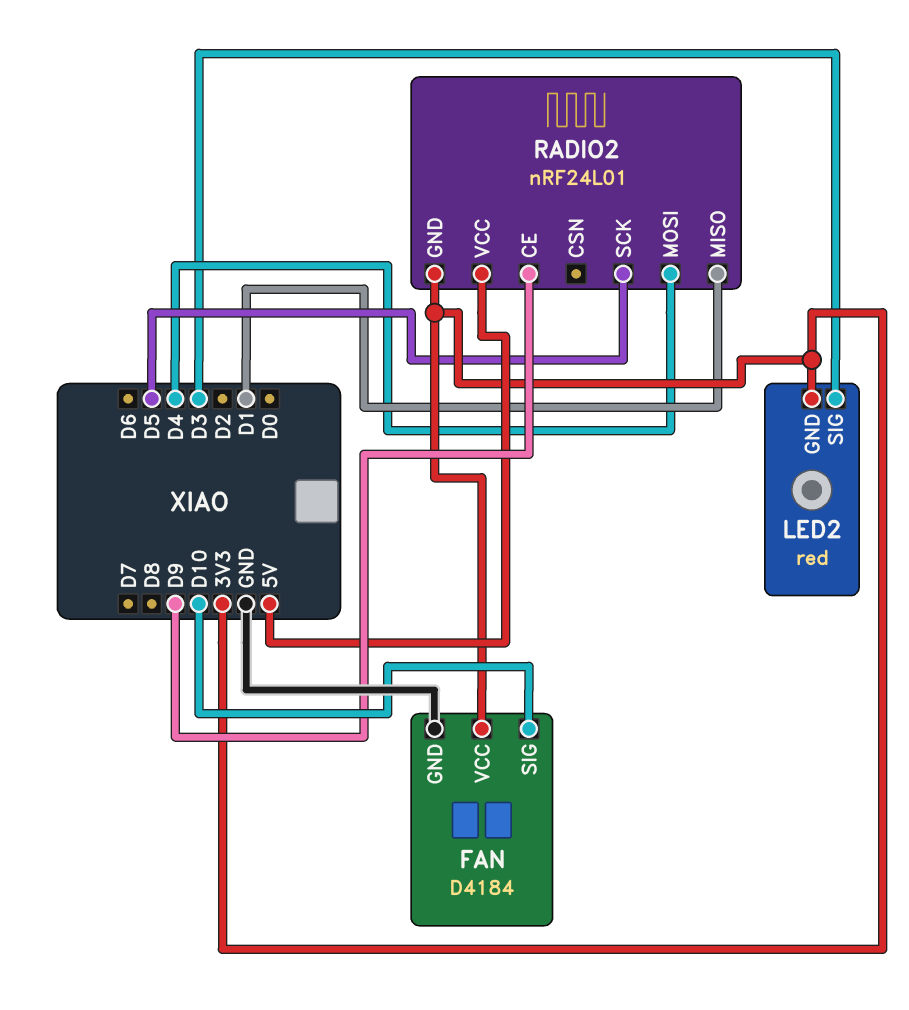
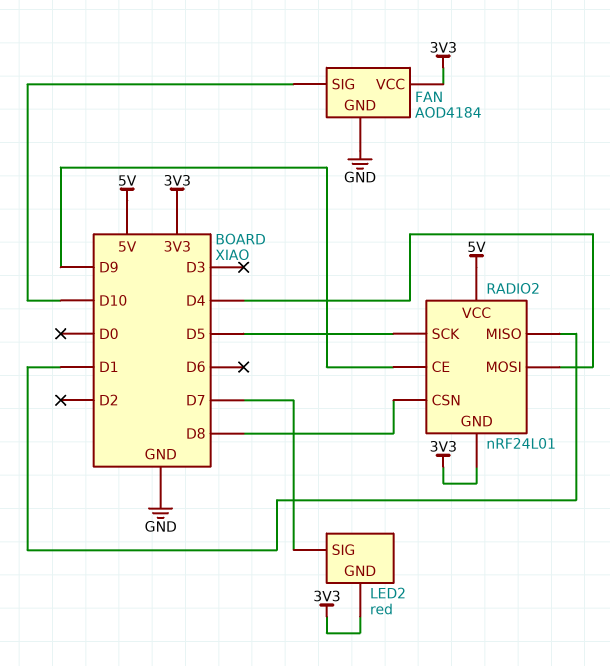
FAN: D4184 -> AOD4184
LED2 pin SIG: D3 -> D7
RADIO2 pin CSN: none -> D8

